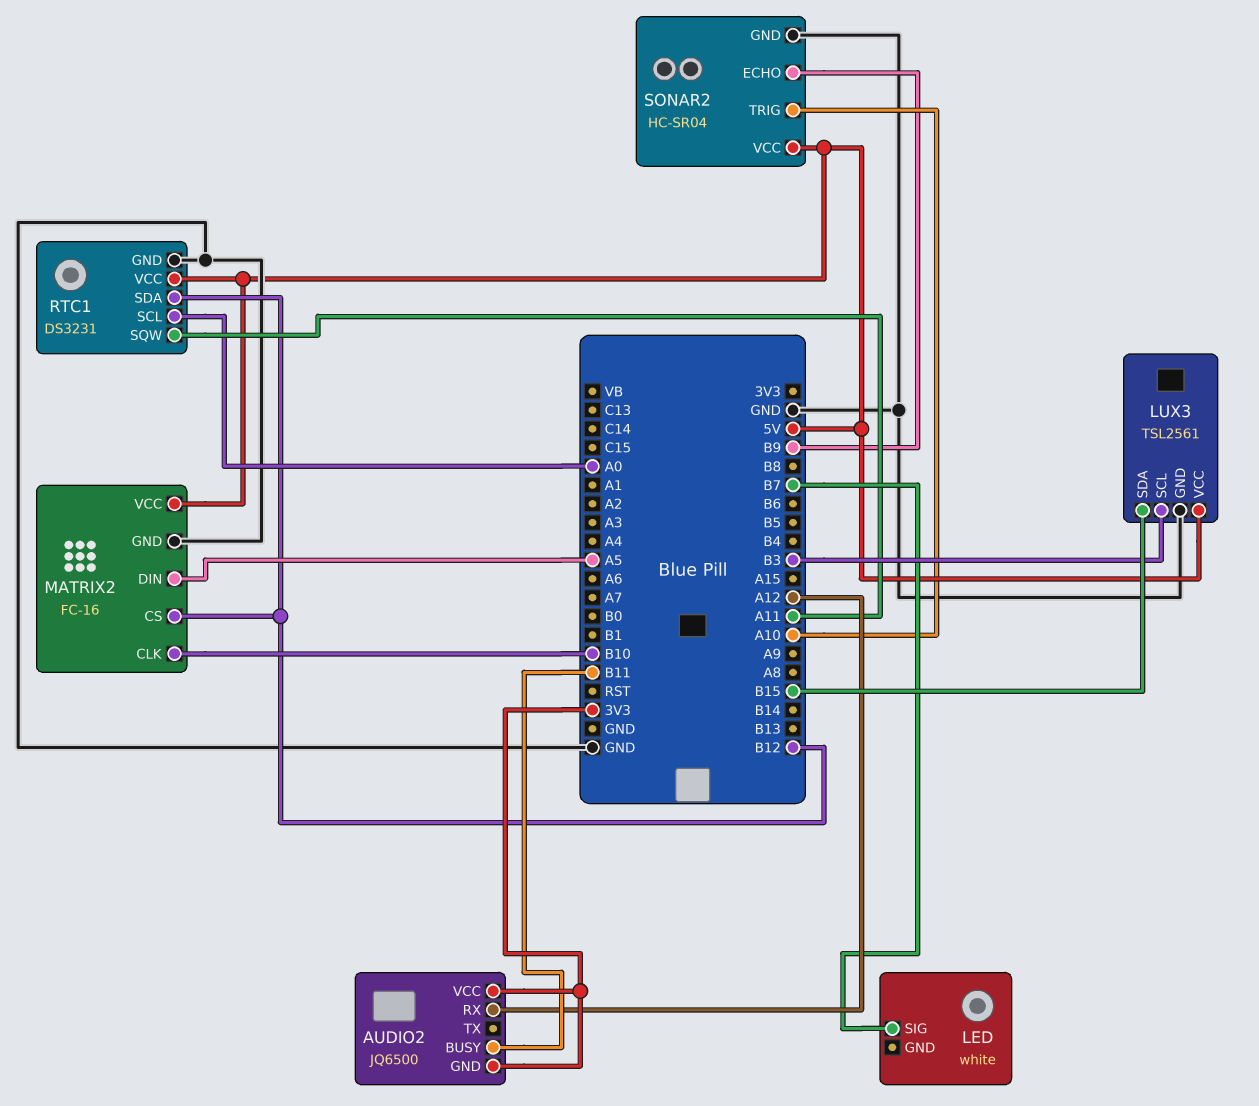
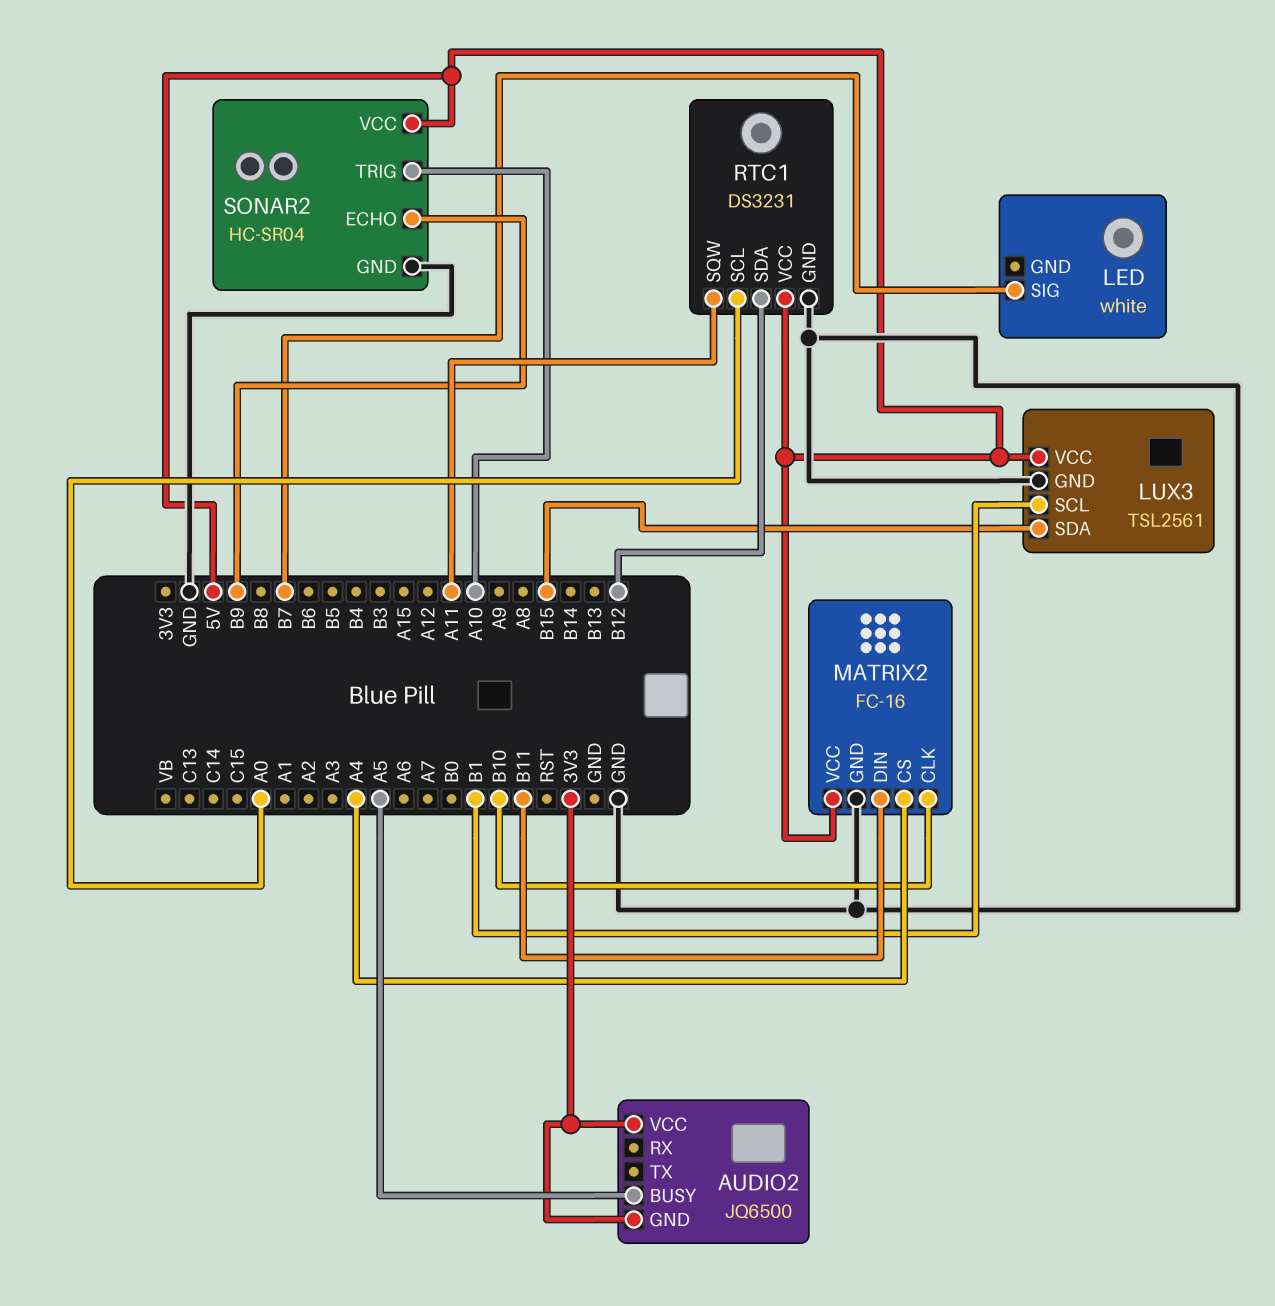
AUDIO2 pin BUSY: B11 -> A5
AUDIO2 pin RX: A12 -> none
LUX3 pin SCL: B3 -> B1
MATRIX2 pin CS: B12 -> A4
MATRIX2 pin DIN: A5 -> B11

